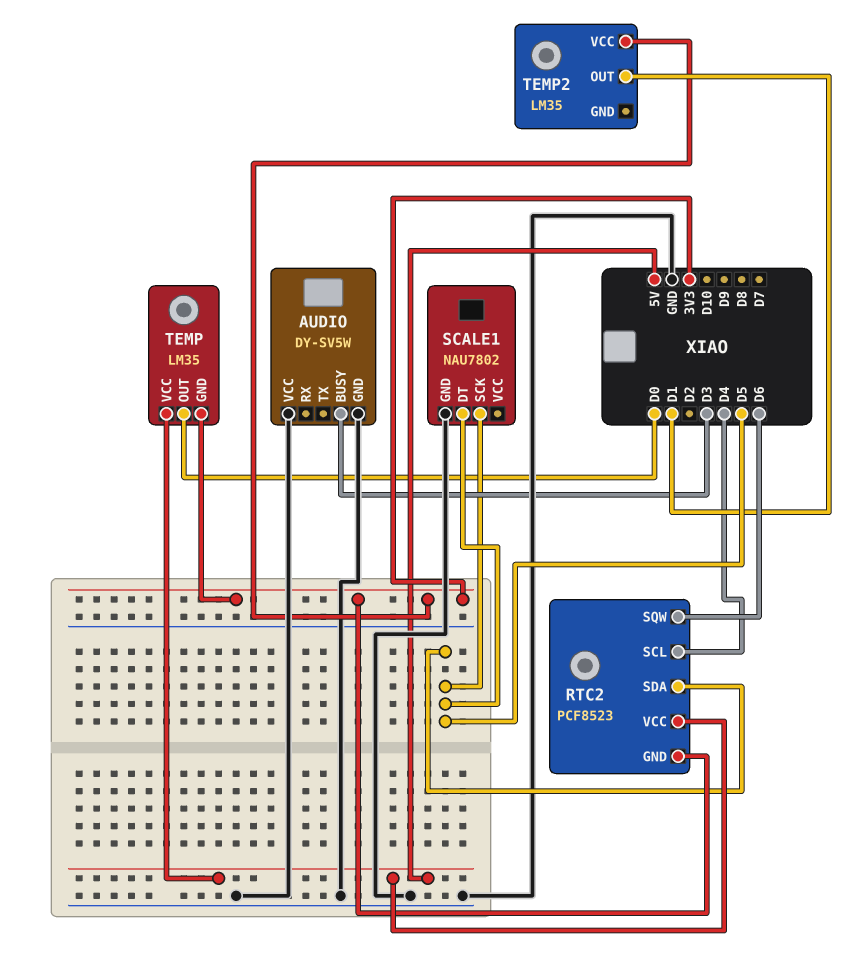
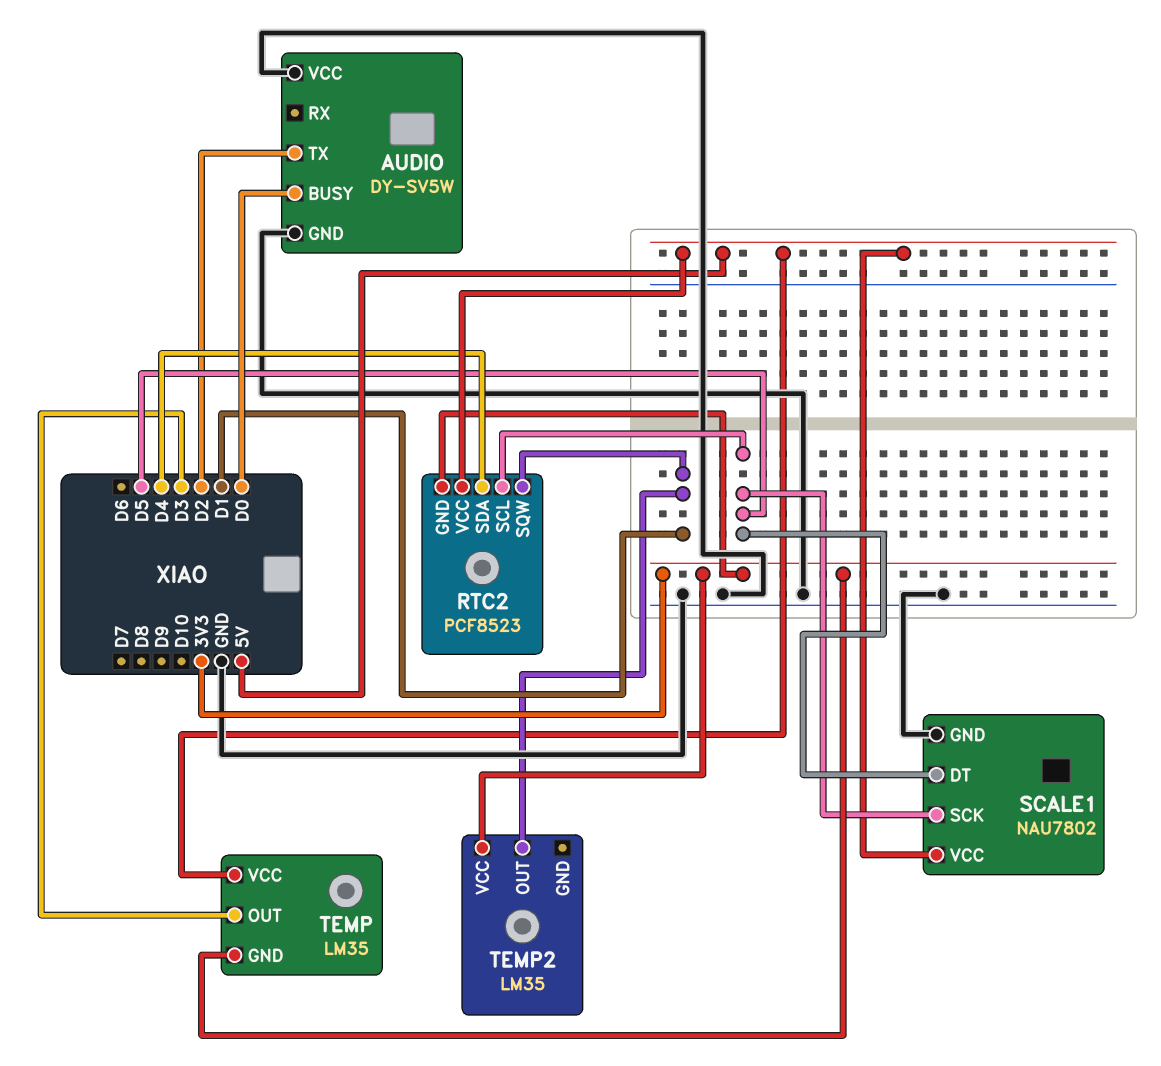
AUDIO pin BUSY: D3 -> D0
AUDIO pin TX: none -> D2
RTC2 pin SCL: D4 -> D5
RTC2 pin SDA: D5 -> D4
RTC2 pin SQW: D6 -> D1
SCALE1 pin VCC: none -> 5V
TEMP pin OUT: D0 -> D3

